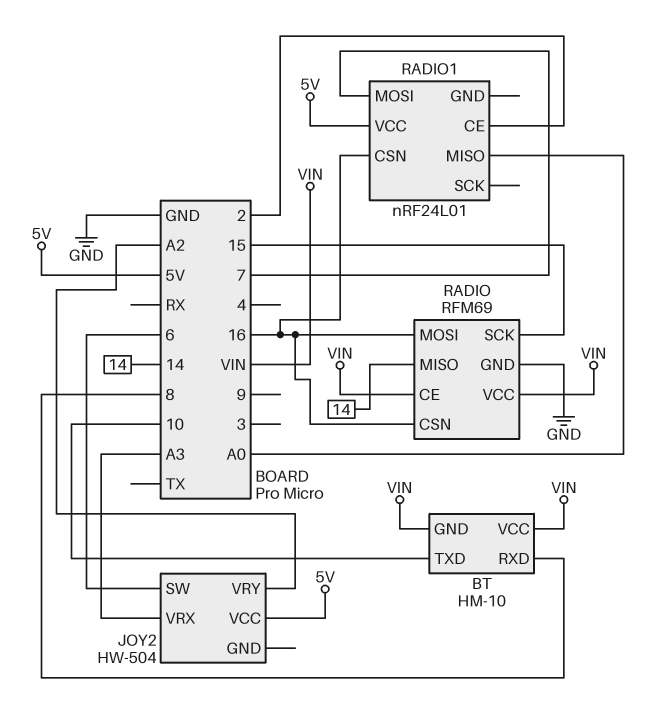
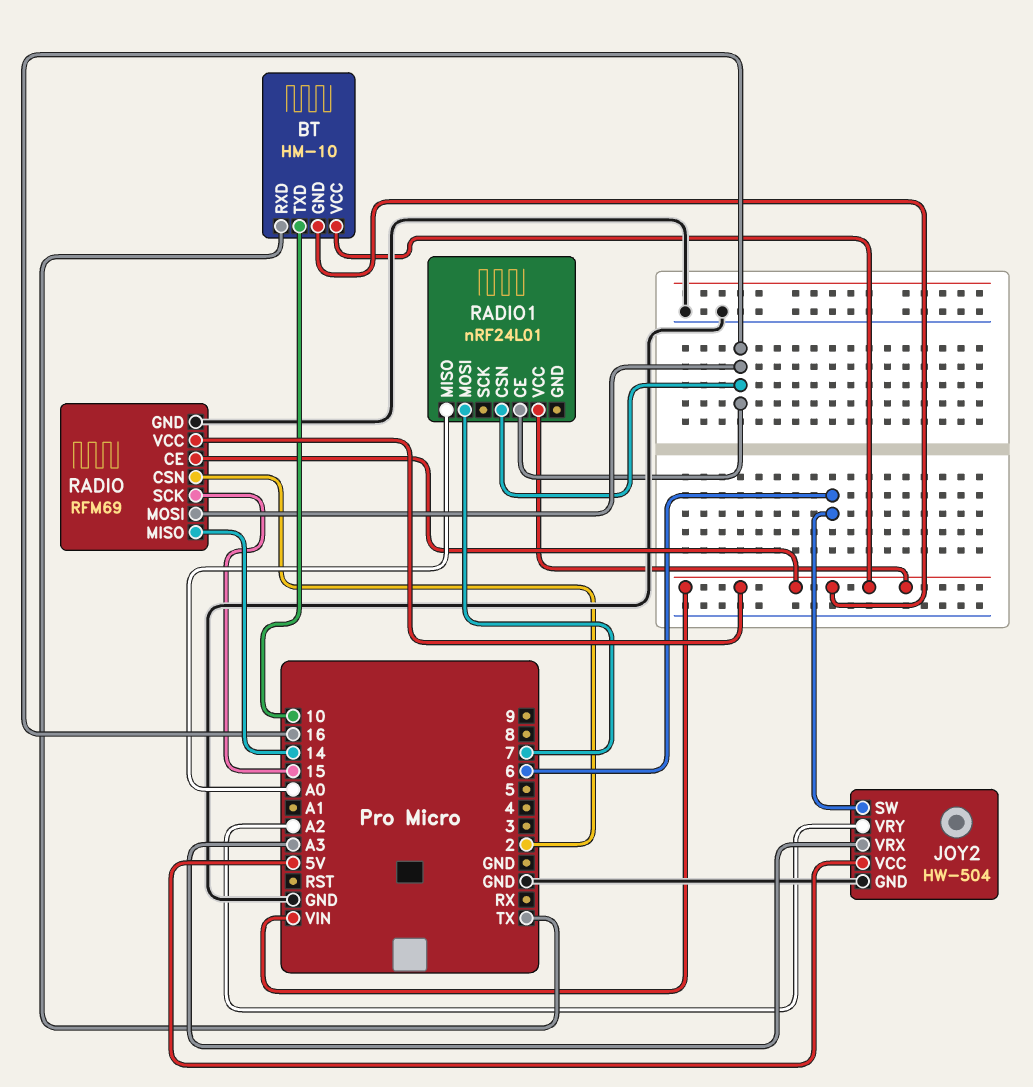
BT pin RXD: 8 -> TX
JOY2 pin GND: none -> GND
RADIO pin CSN: 16 -> 2
RADIO1 pin CE: 2 -> 16
RADIO1 pin VCC: 5V -> VIN

